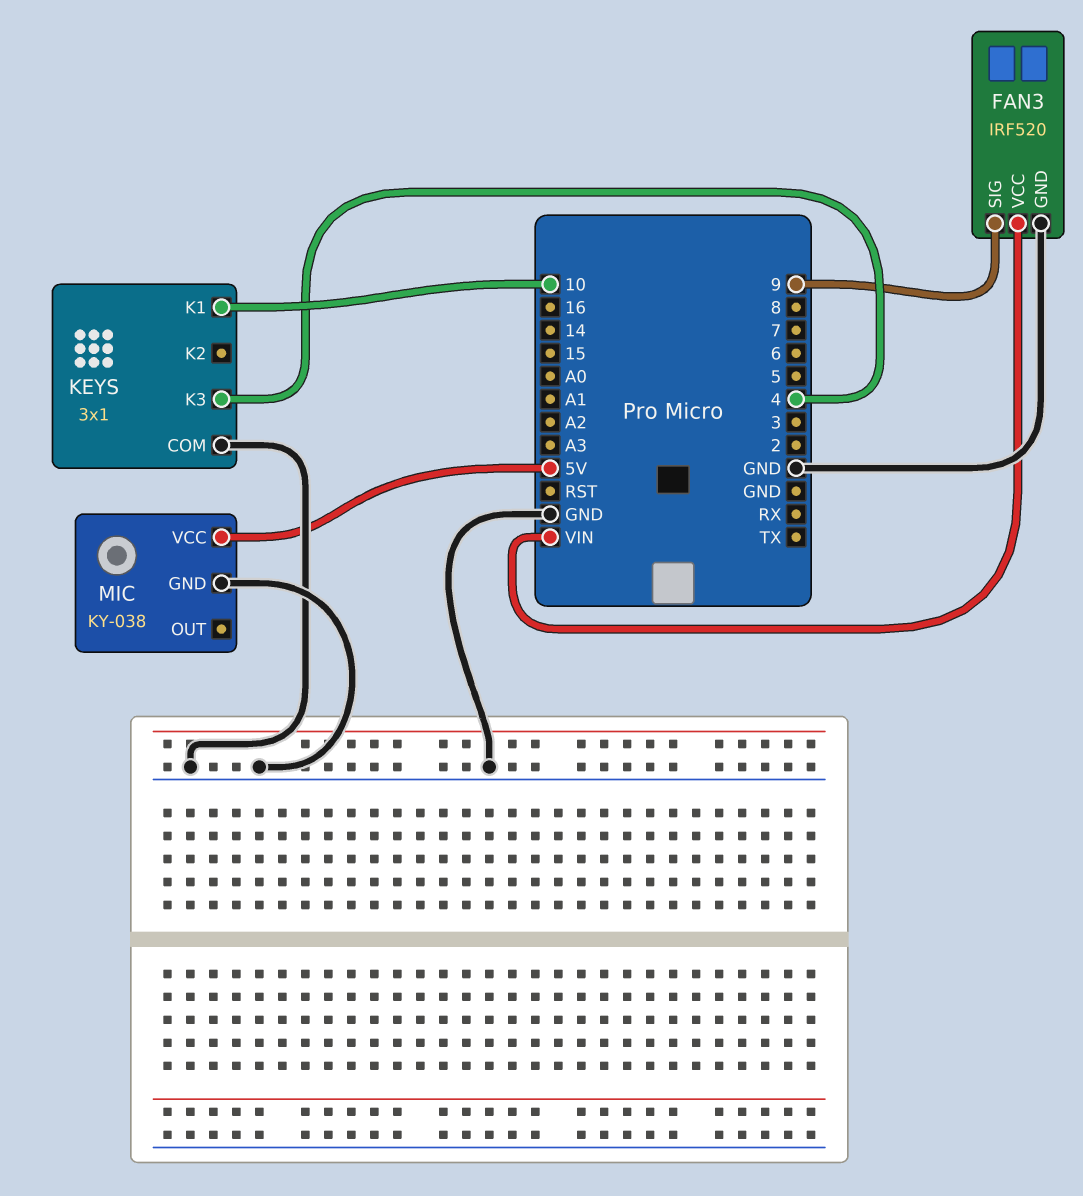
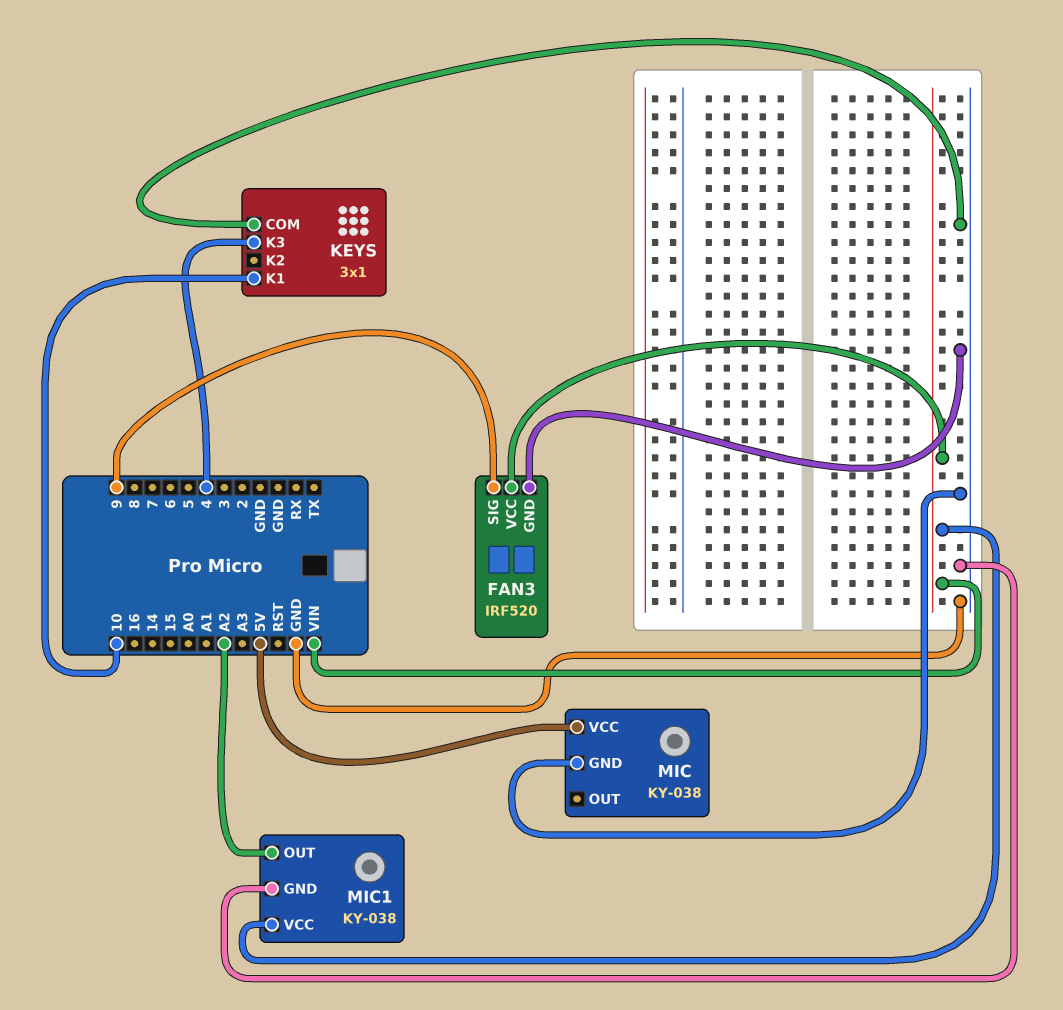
MIC1: none -> KY-038
MIC1 pin GND: none -> GND
MIC1 pin OUT: none -> A2
MIC1 pin VCC: none -> VIN

